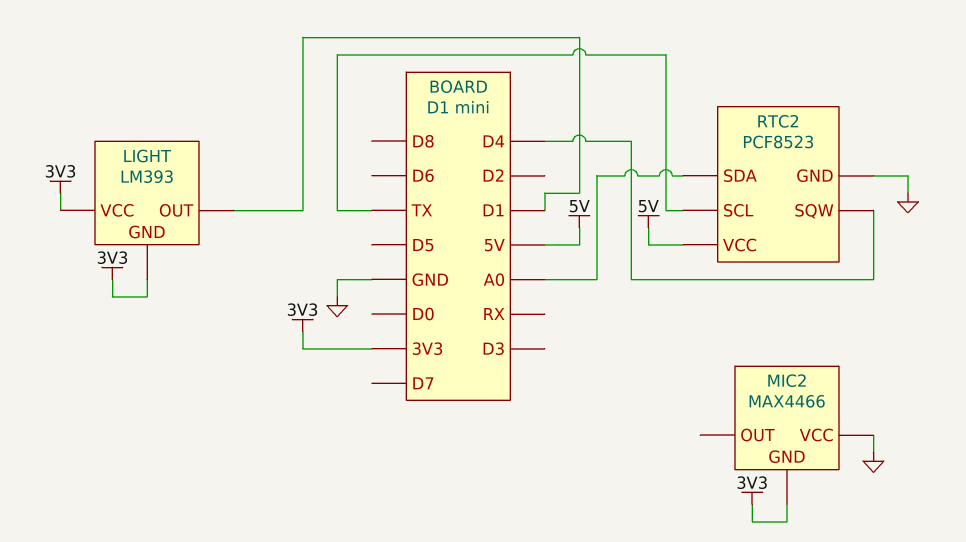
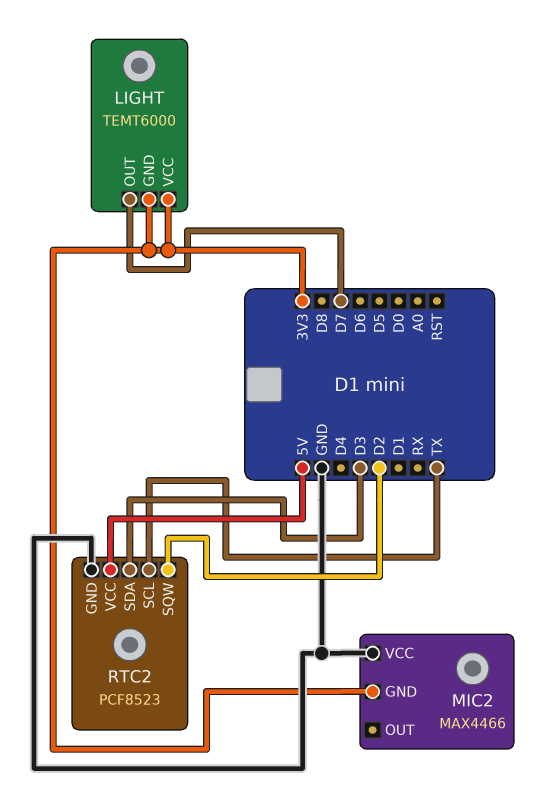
LIGHT: LM393 -> TEMT6000
LIGHT pin OUT: D1 -> D7
RTC2 pin SDA: A0 -> D3
RTC2 pin SQW: D4 -> D2

